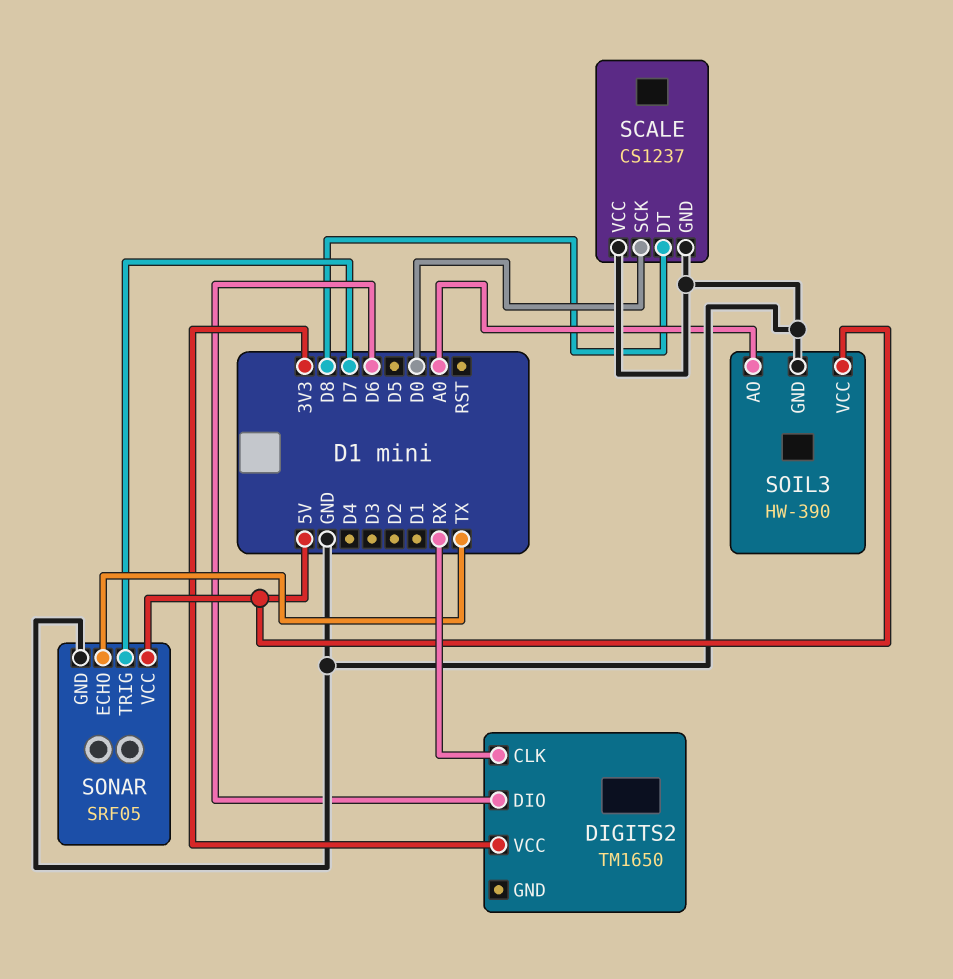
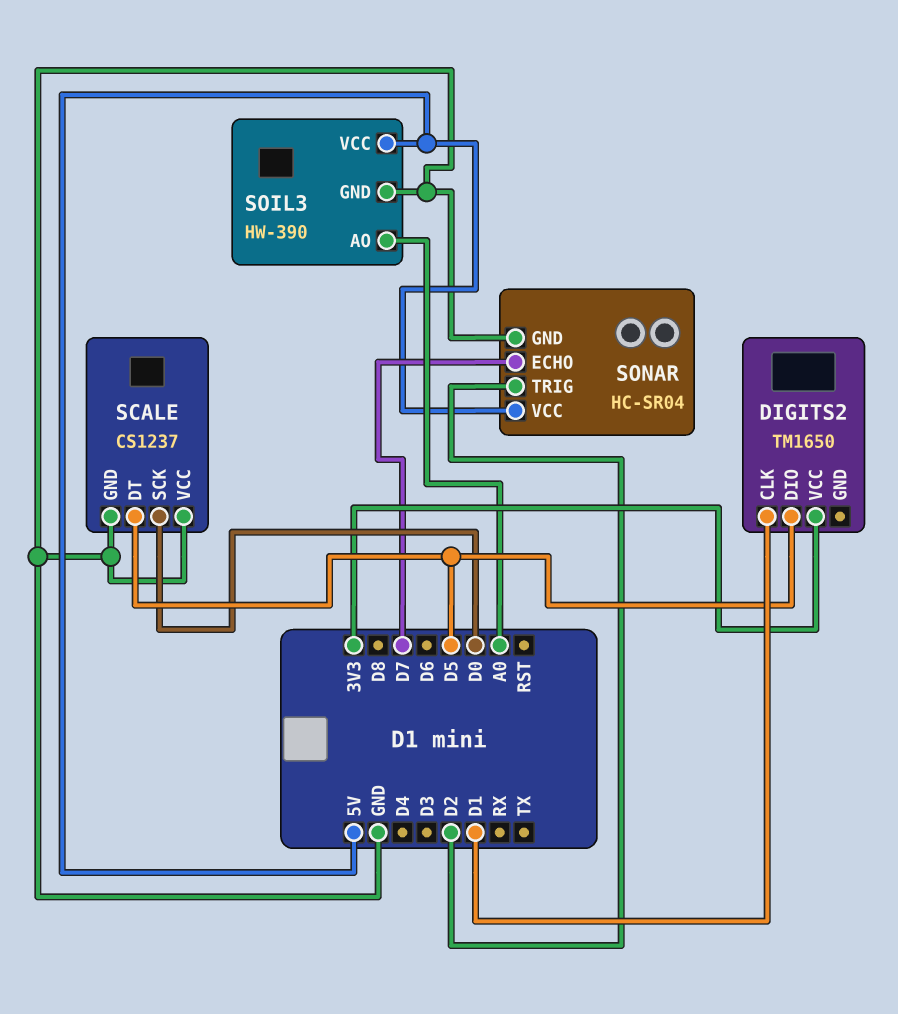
DIGITS2 pin CLK: RX -> D1
DIGITS2 pin DIO: D6 -> D5
SCALE pin DT: D8 -> D5
SONAR: SRF05 -> HC-SR04
SONAR pin ECHO: TX -> D7
SONAR pin TRIG: D7 -> D2

